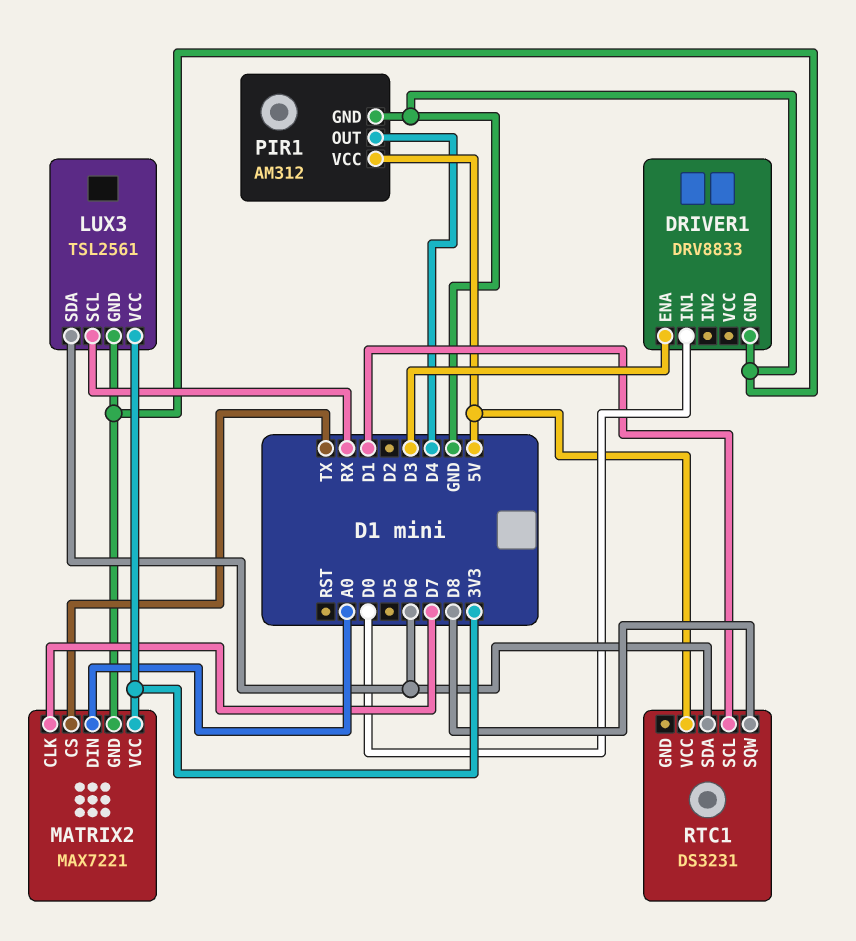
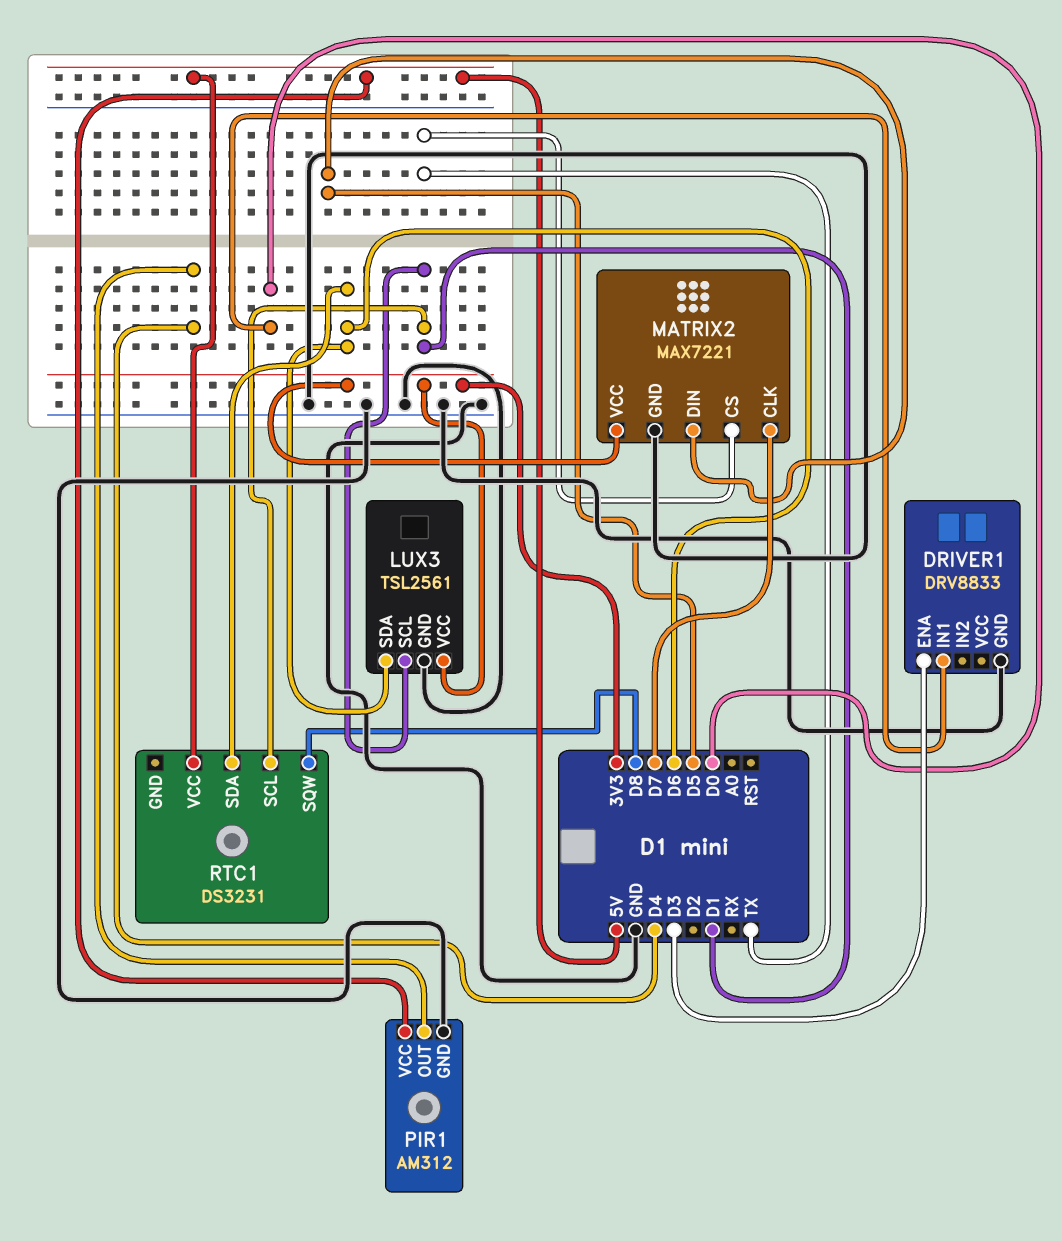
LUX3 pin SCL: RX -> D1
MATRIX2 pin DIN: A0 -> D5

